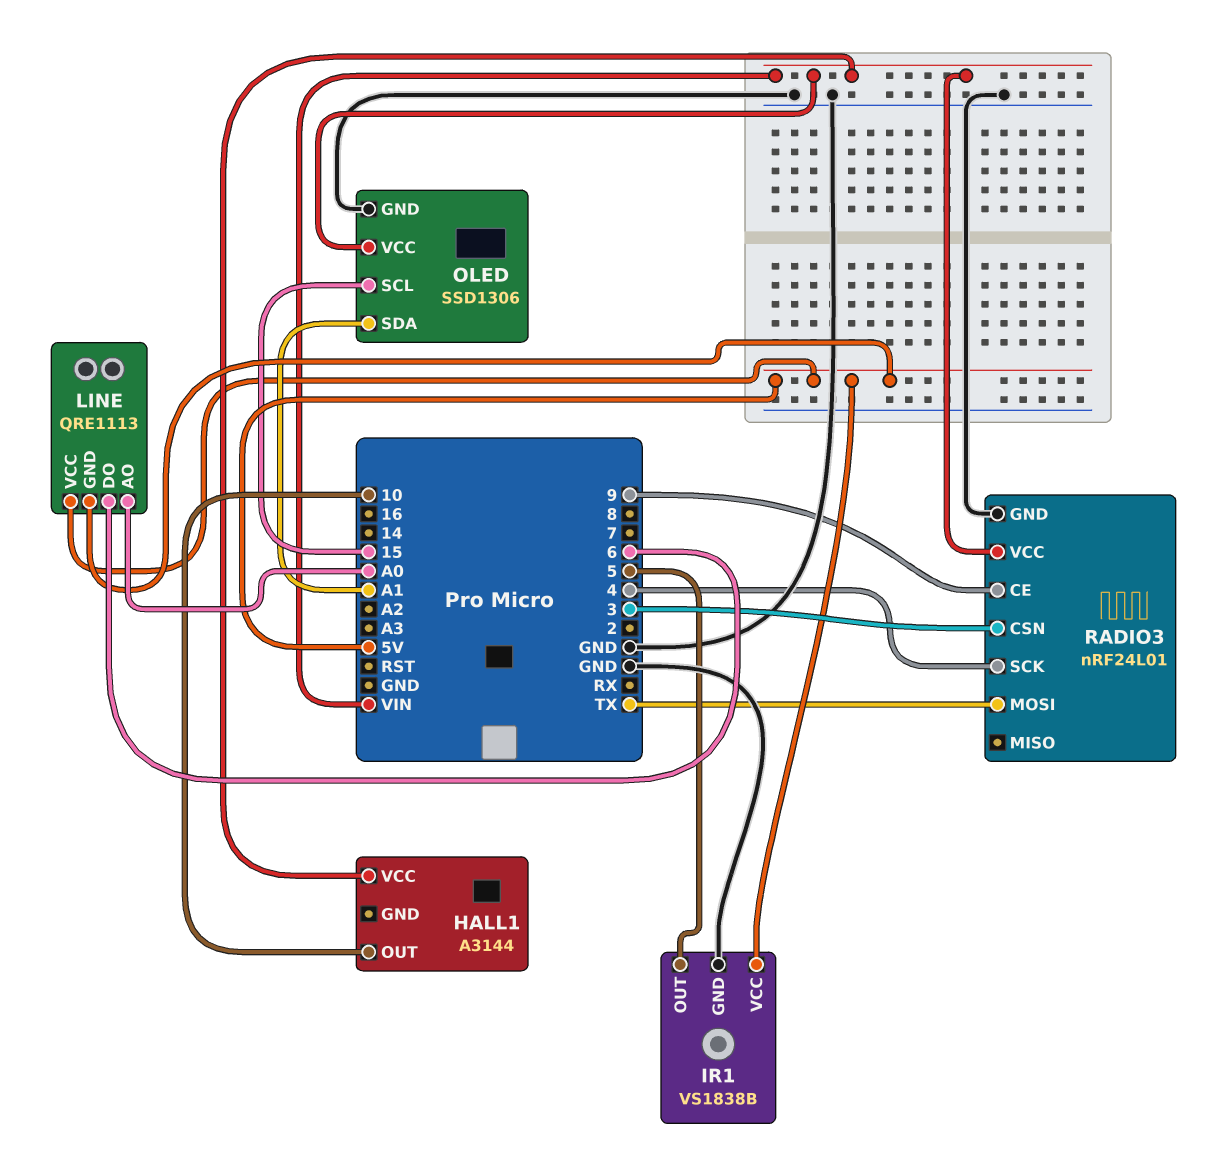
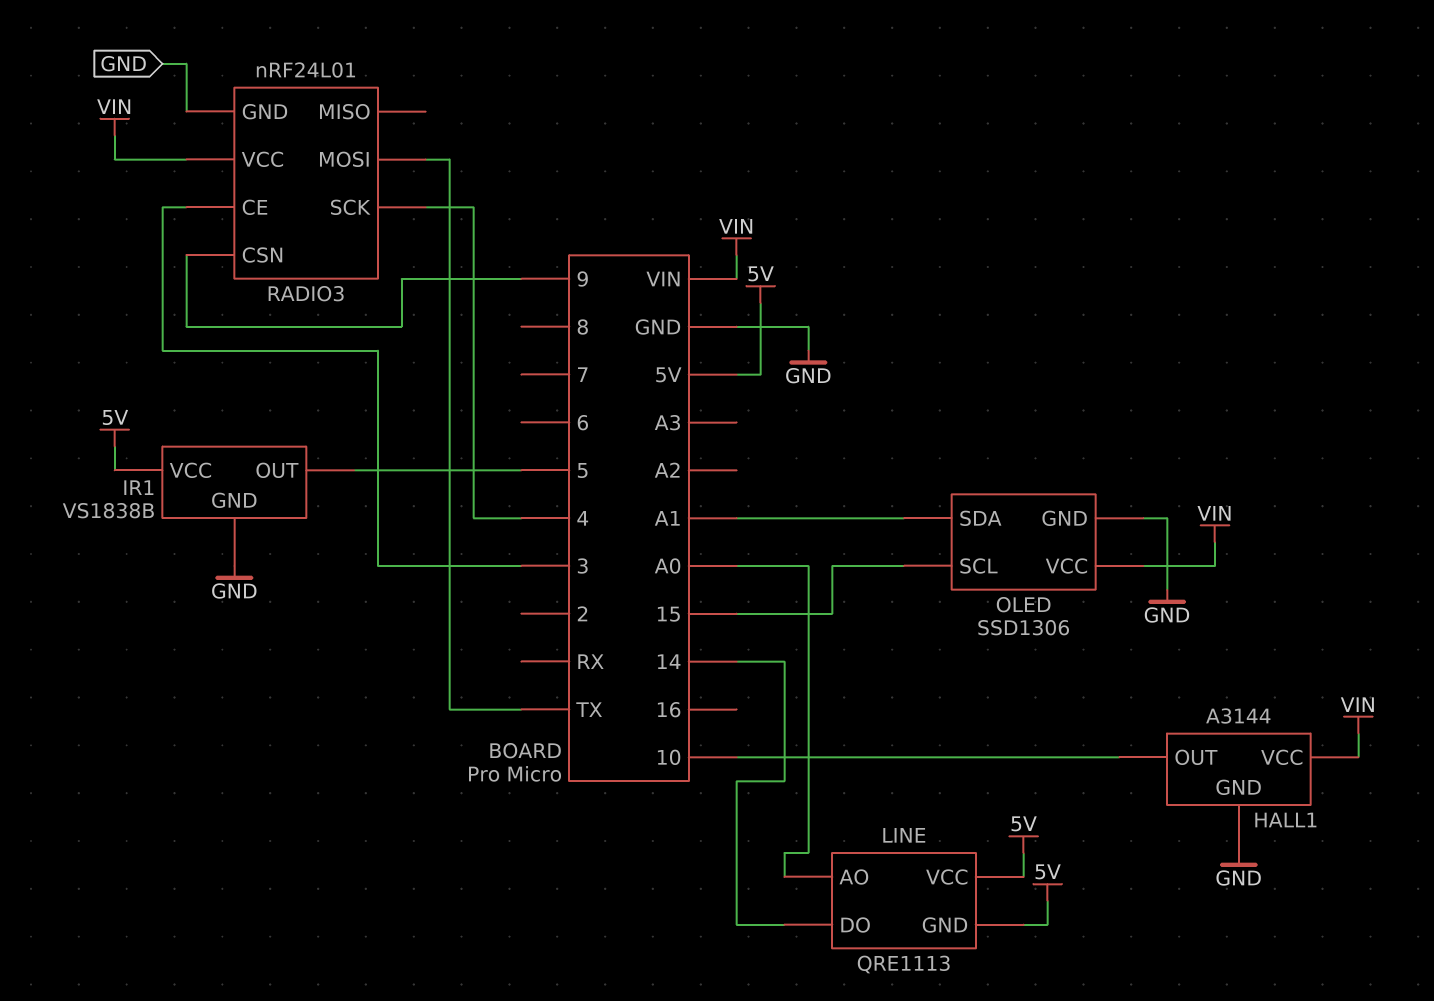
HALL1 pin GND: none -> GND
LINE pin DO: 6 -> 14
RADIO3 pin CE: 9 -> 3
RADIO3 pin CSN: 3 -> 9

